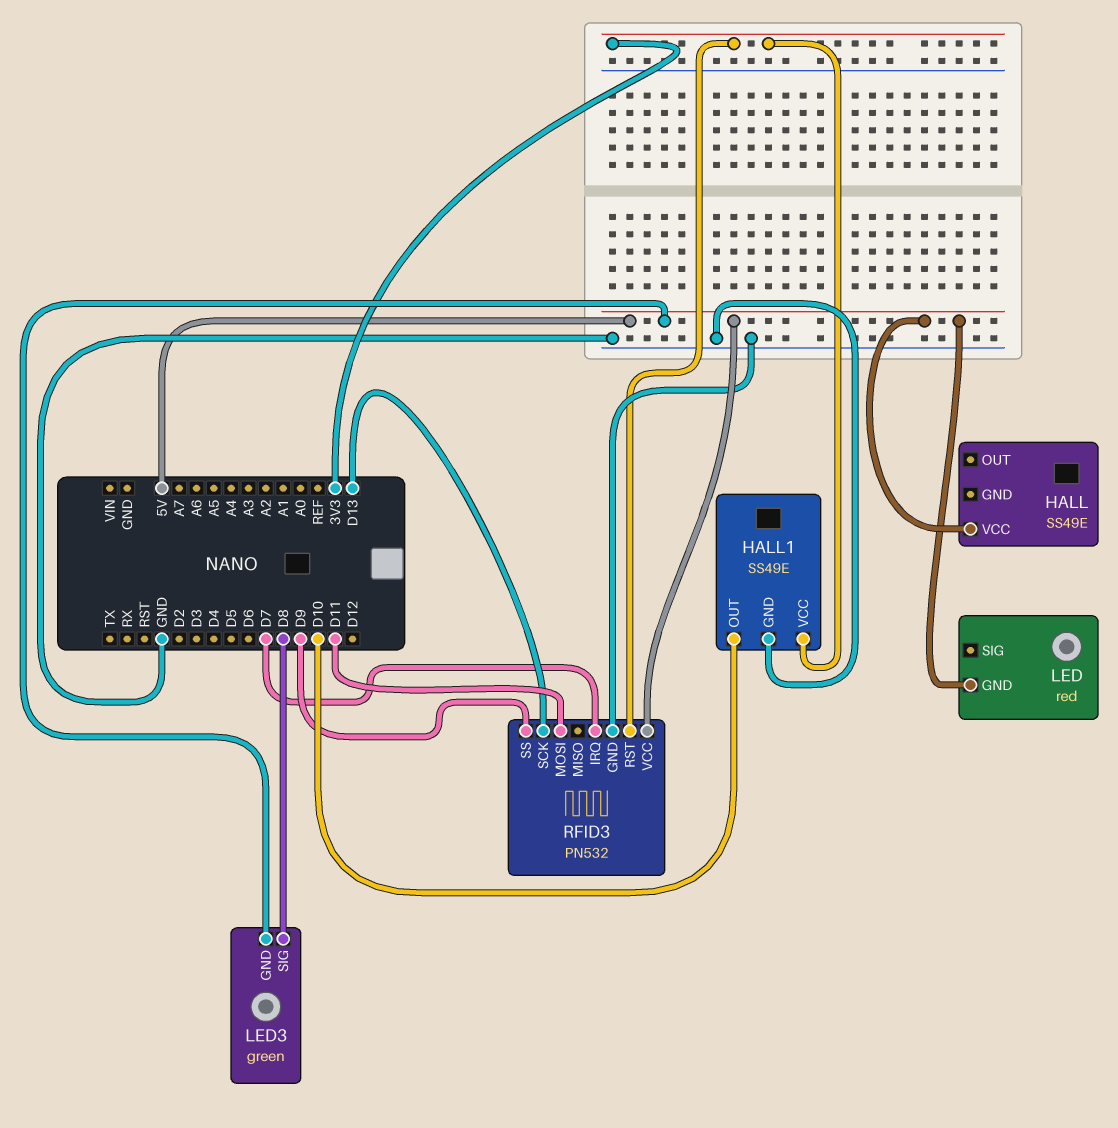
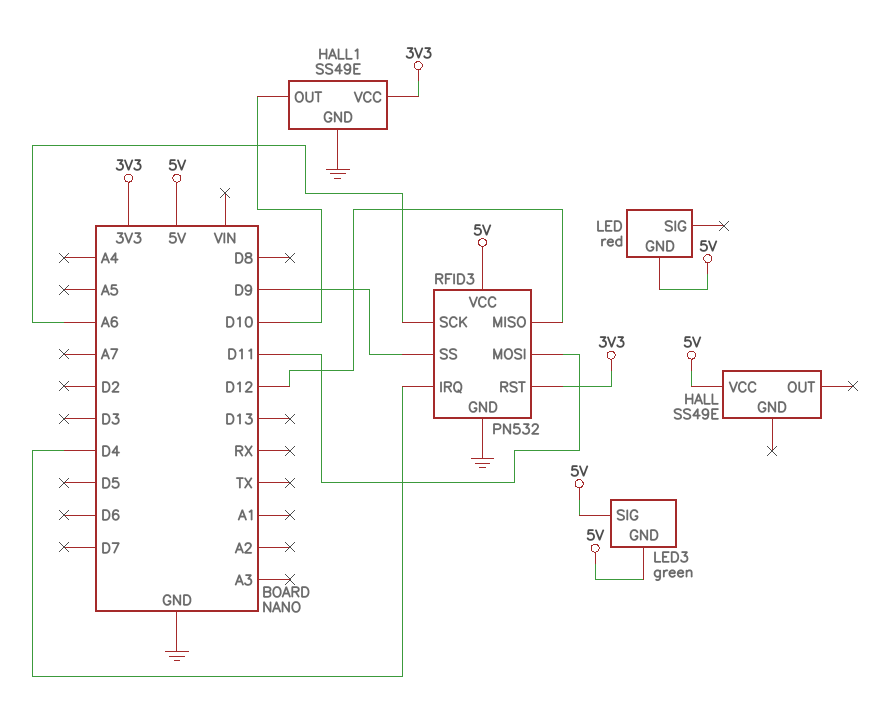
LED3 pin SIG: D8 -> 5V
RFID3 pin IRQ: D7 -> D4
RFID3 pin MISO: none -> D12
RFID3 pin SCK: D13 -> A6

